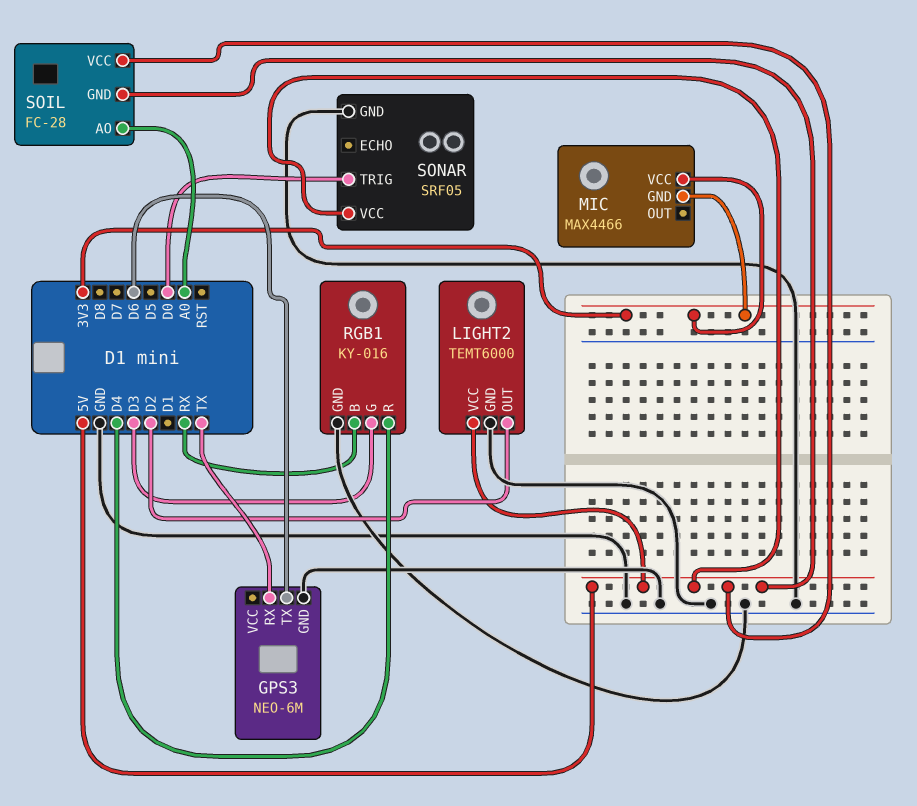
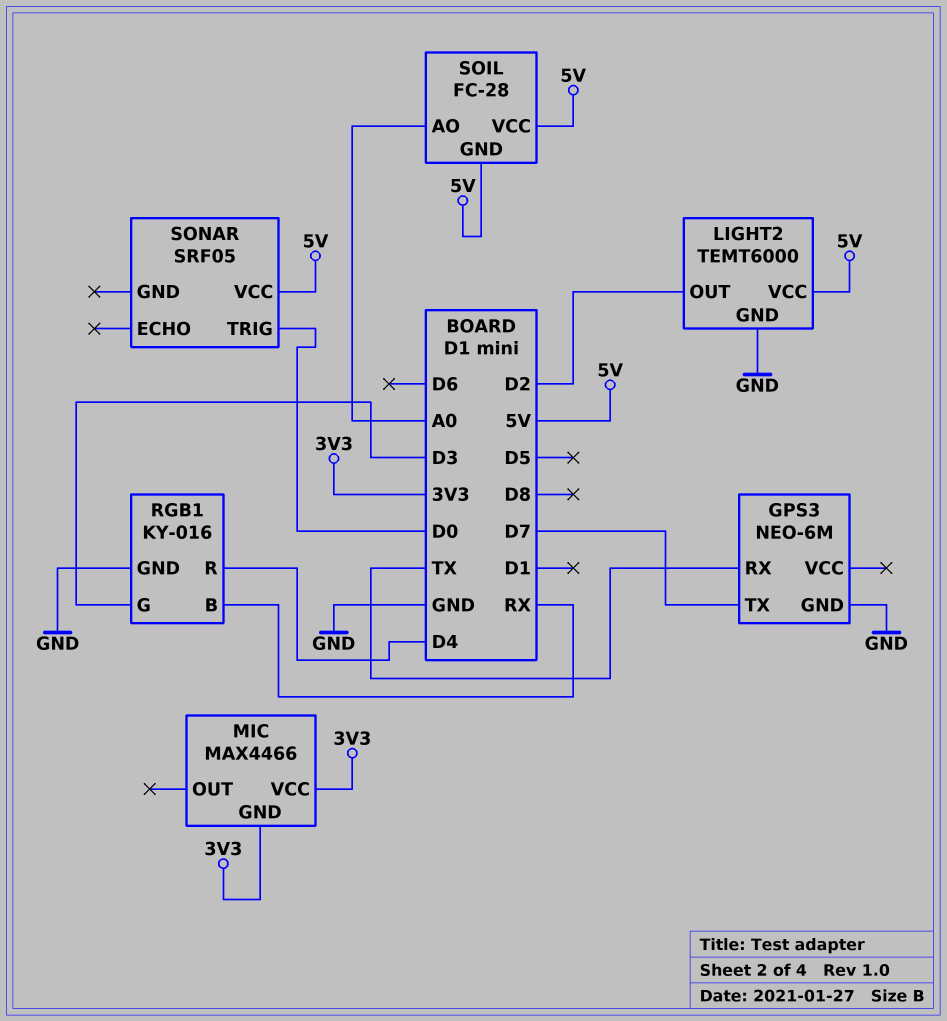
GPS3 pin TX: D6 -> D7
SONAR pin GND: GND -> none

